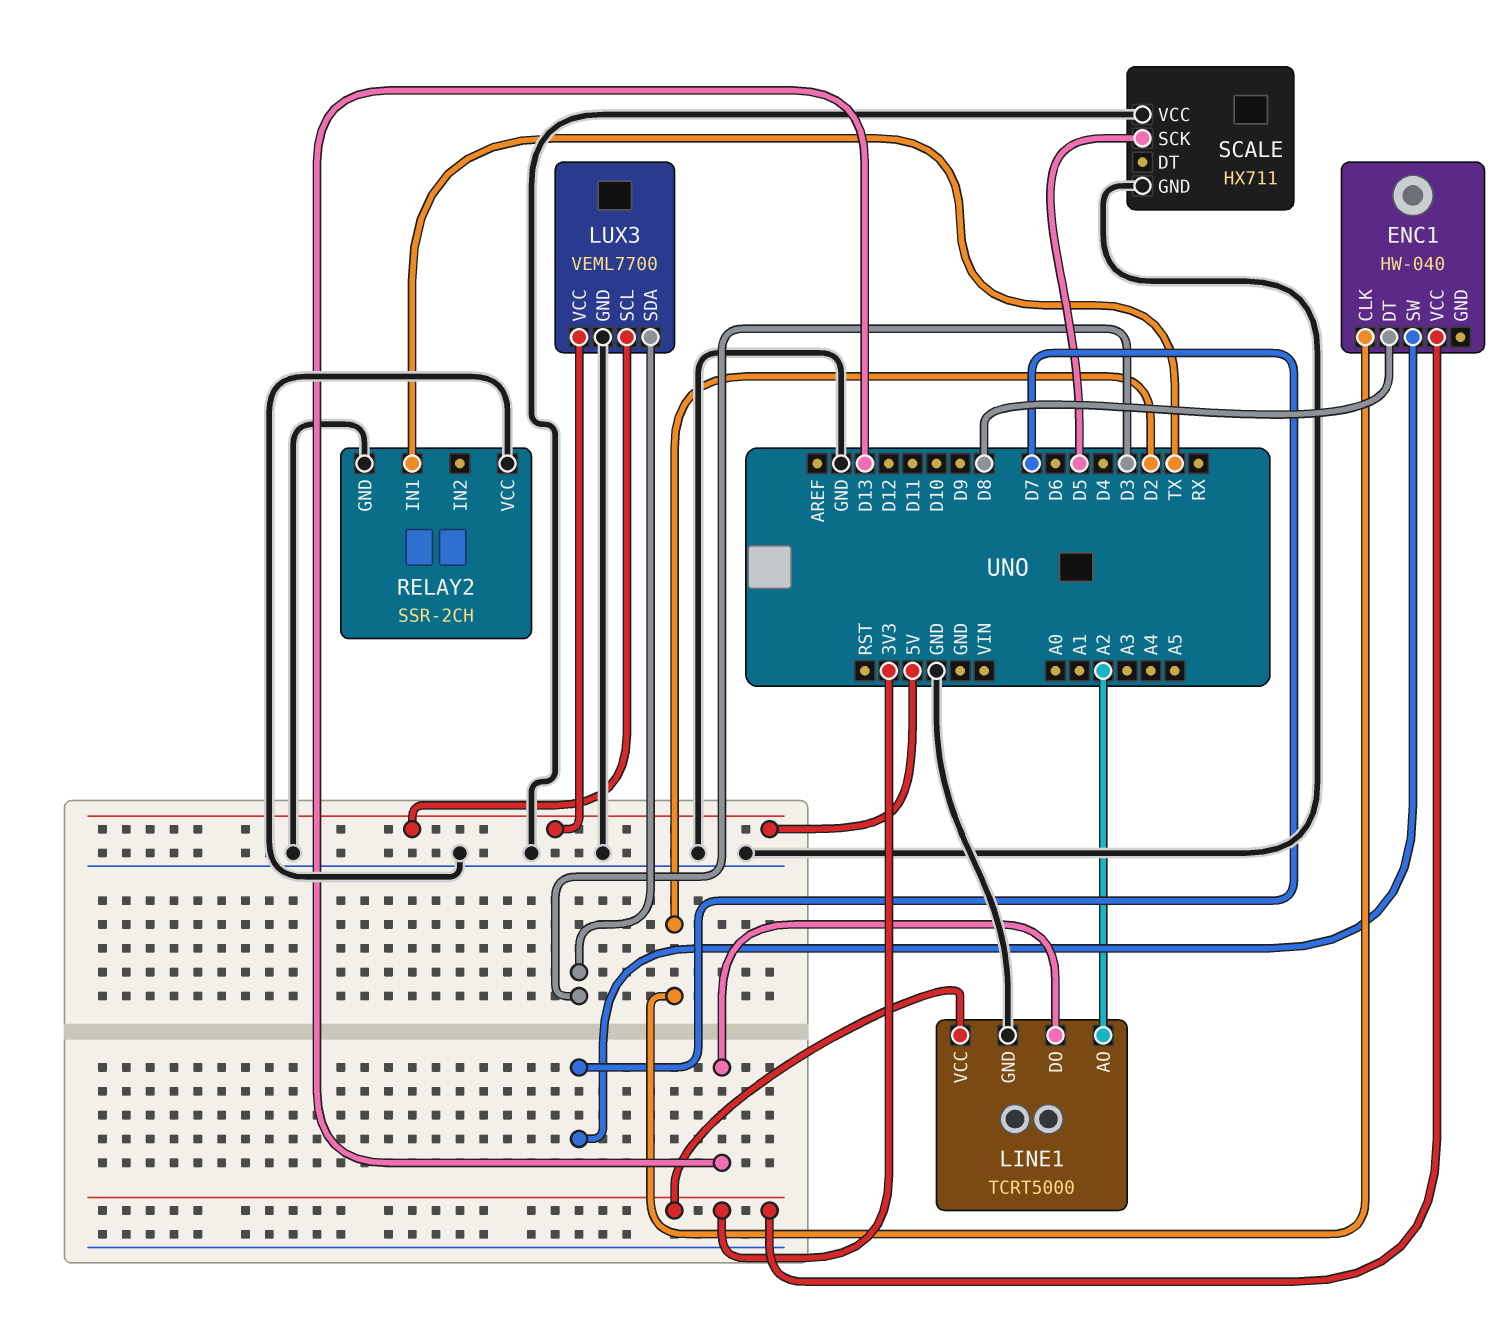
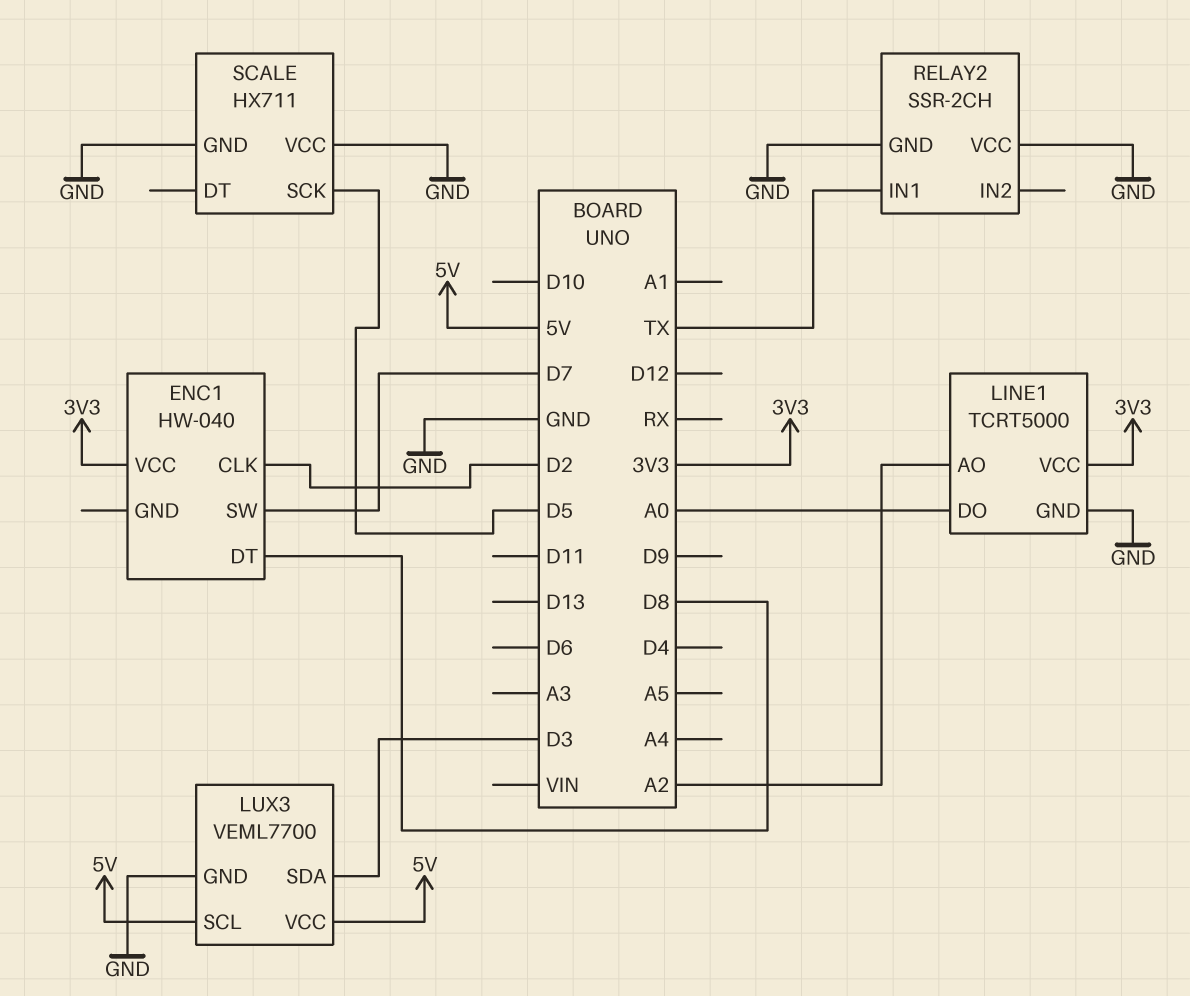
LINE1 pin DO: D13 -> A0

